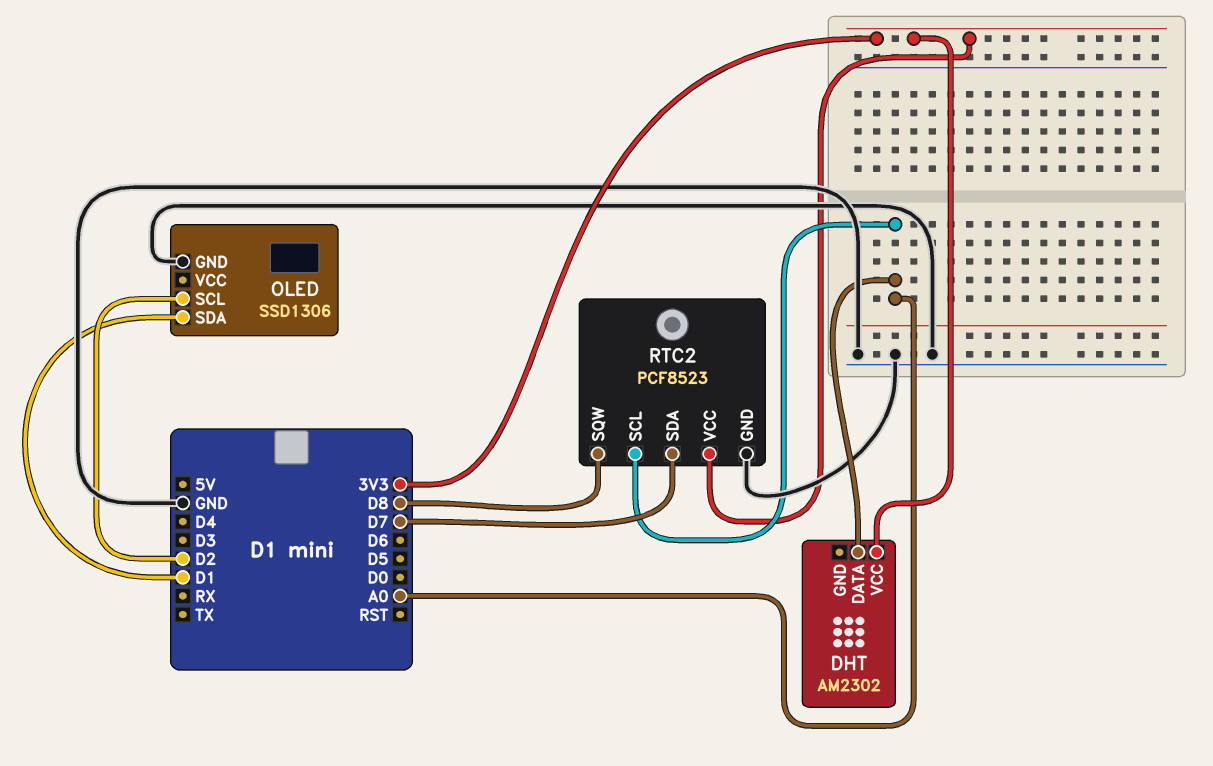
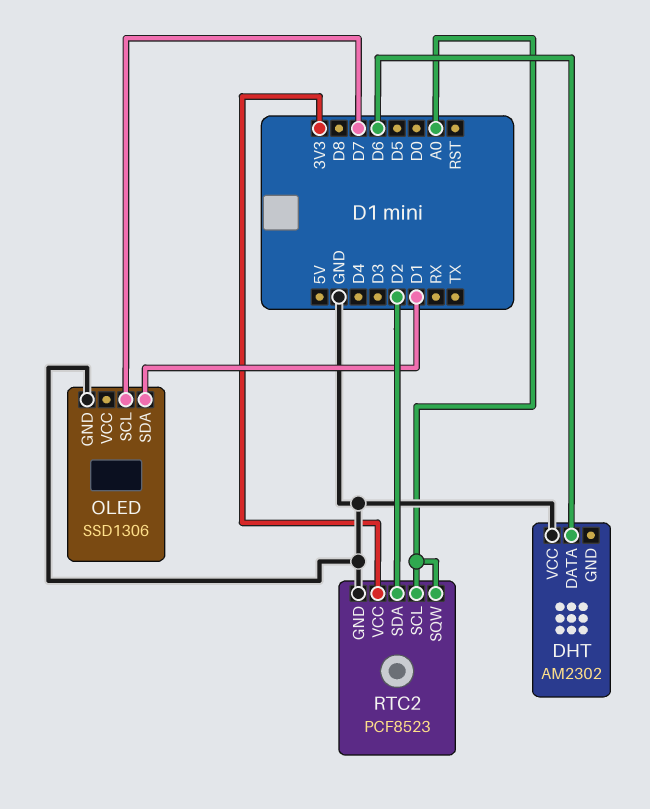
DHT pin DATA: A0 -> D6
DHT pin VCC: 3V3 -> GND
OLED pin SCL: D2 -> D7
RTC2 pin SDA: D7 -> D2
RTC2 pin SQW: D8 -> A0

